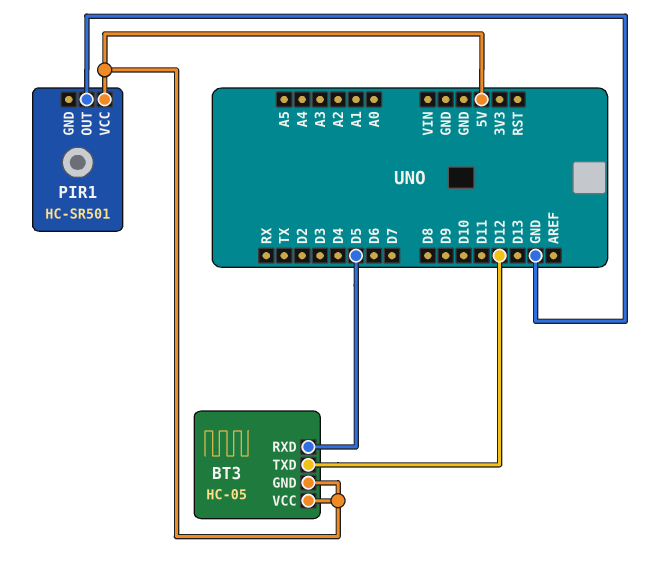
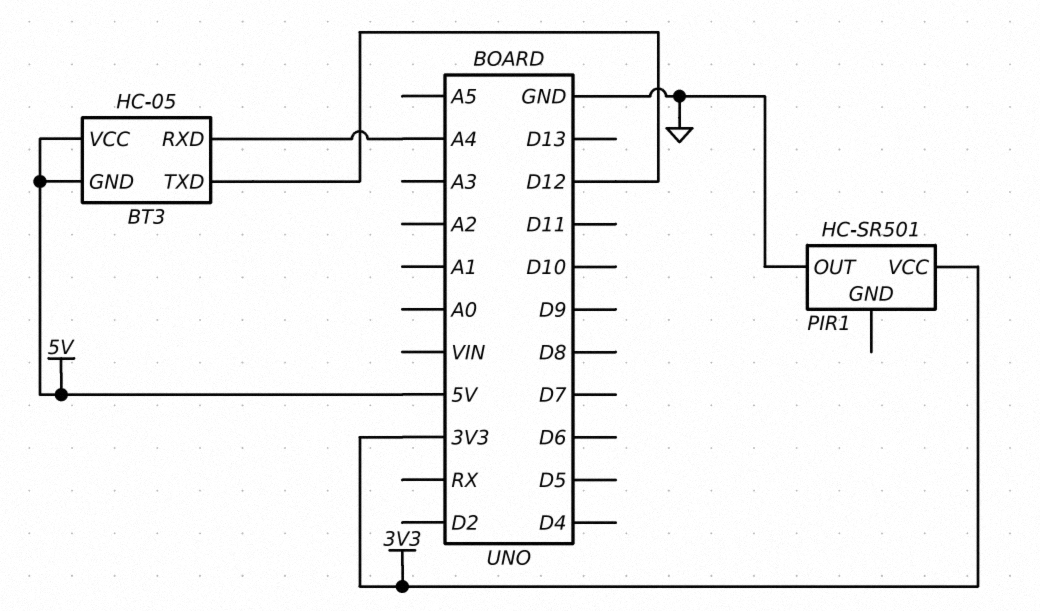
BT3 pin RXD: D5 -> A4
PIR1 pin VCC: 5V -> 3V3

